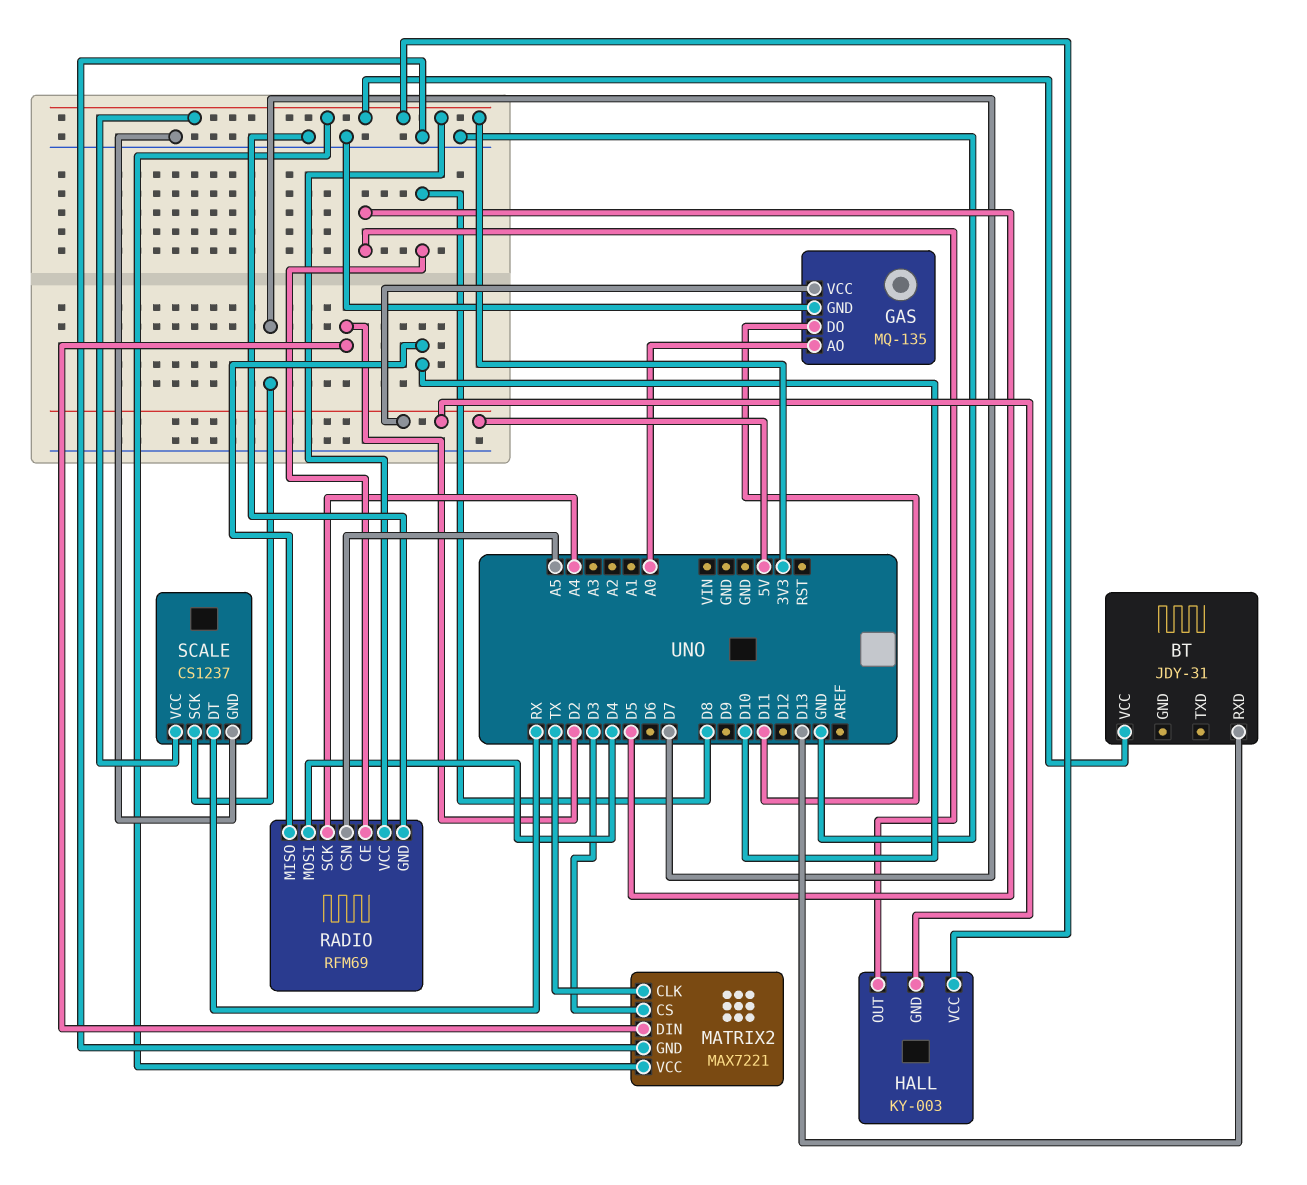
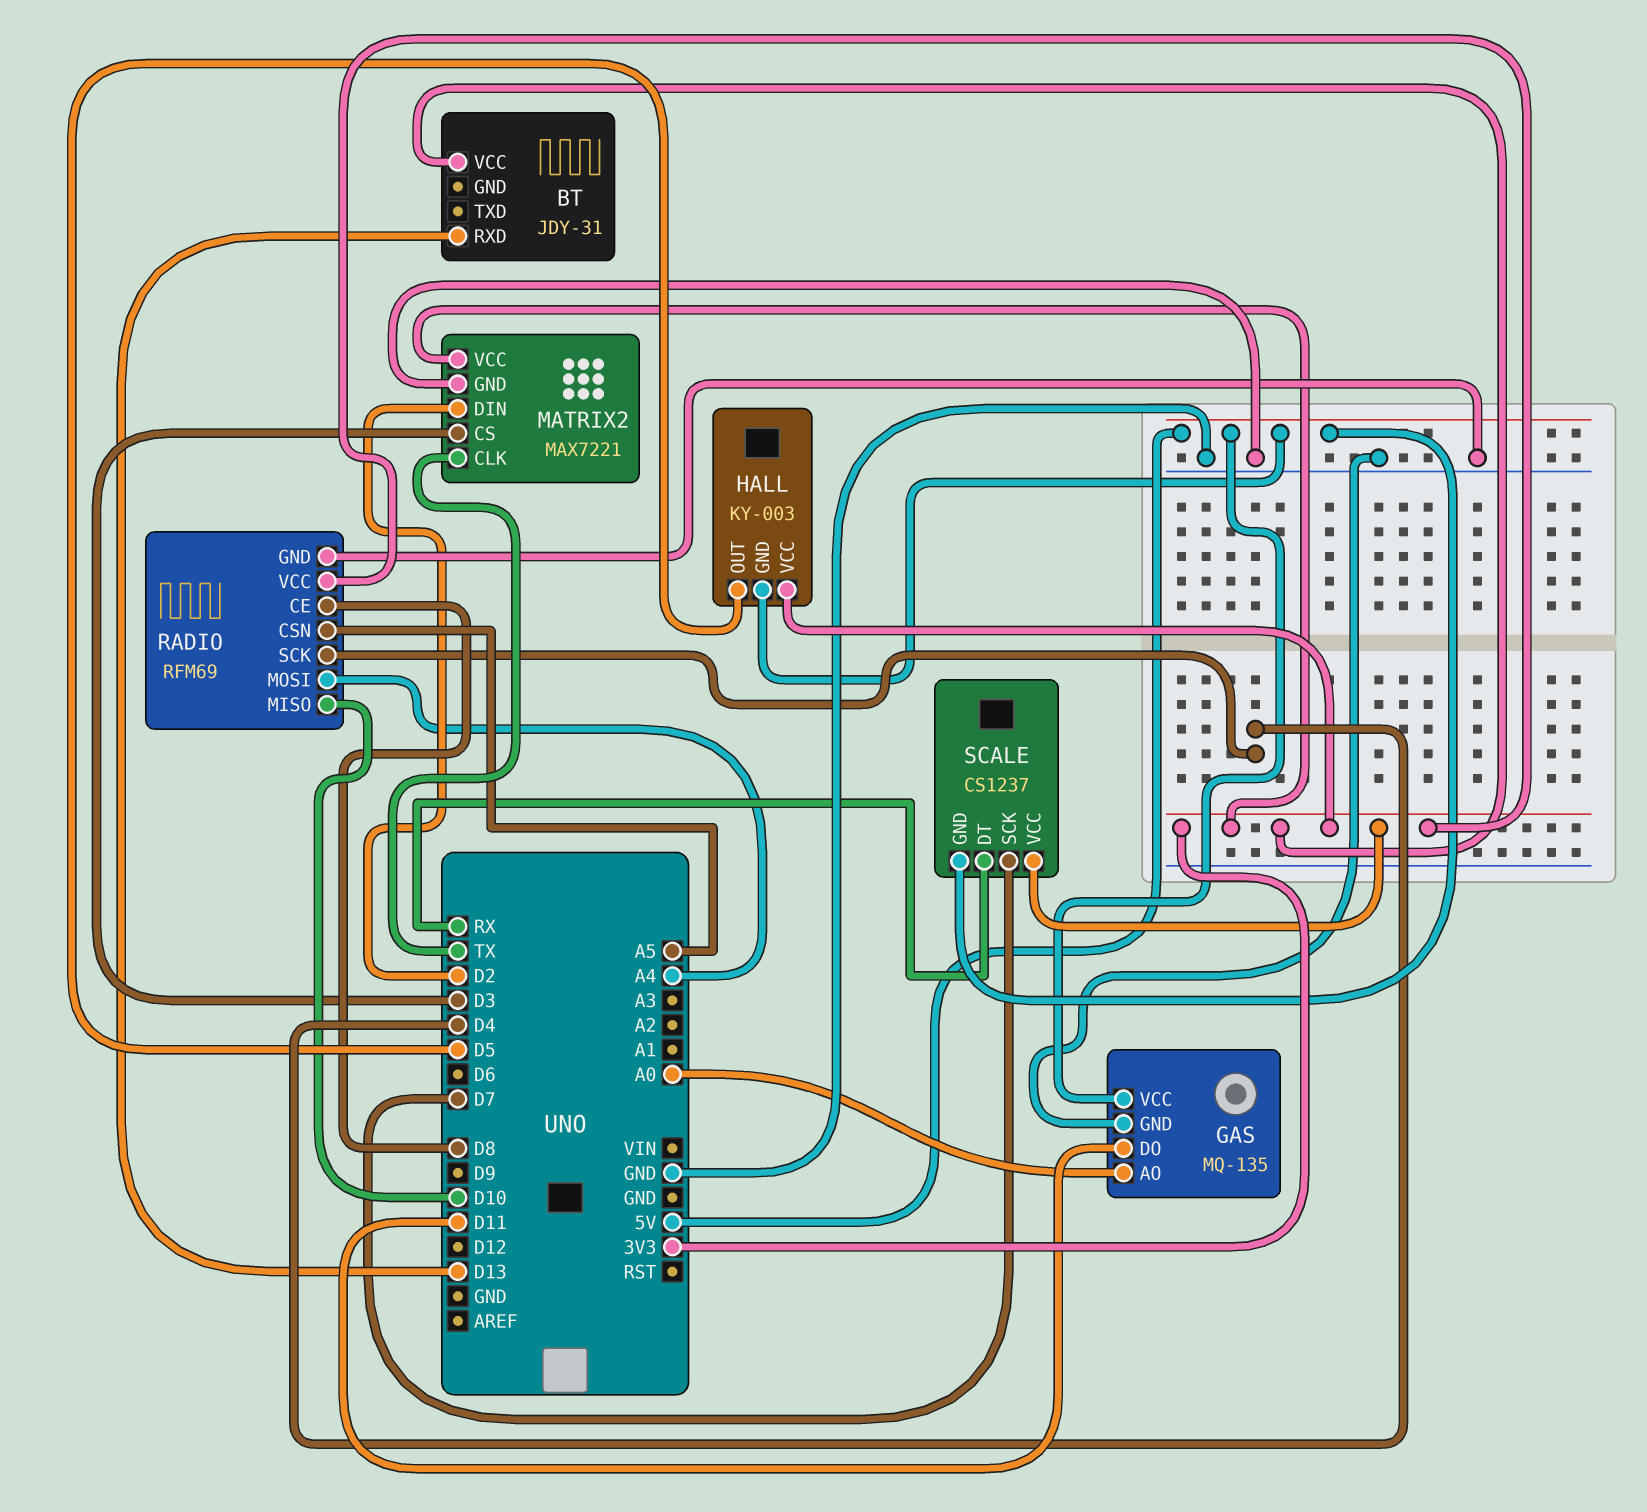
RADIO pin MOSI: D4 -> A4
RADIO pin SCK: A4 -> D4
SCALE pin GND: GND -> 5V

